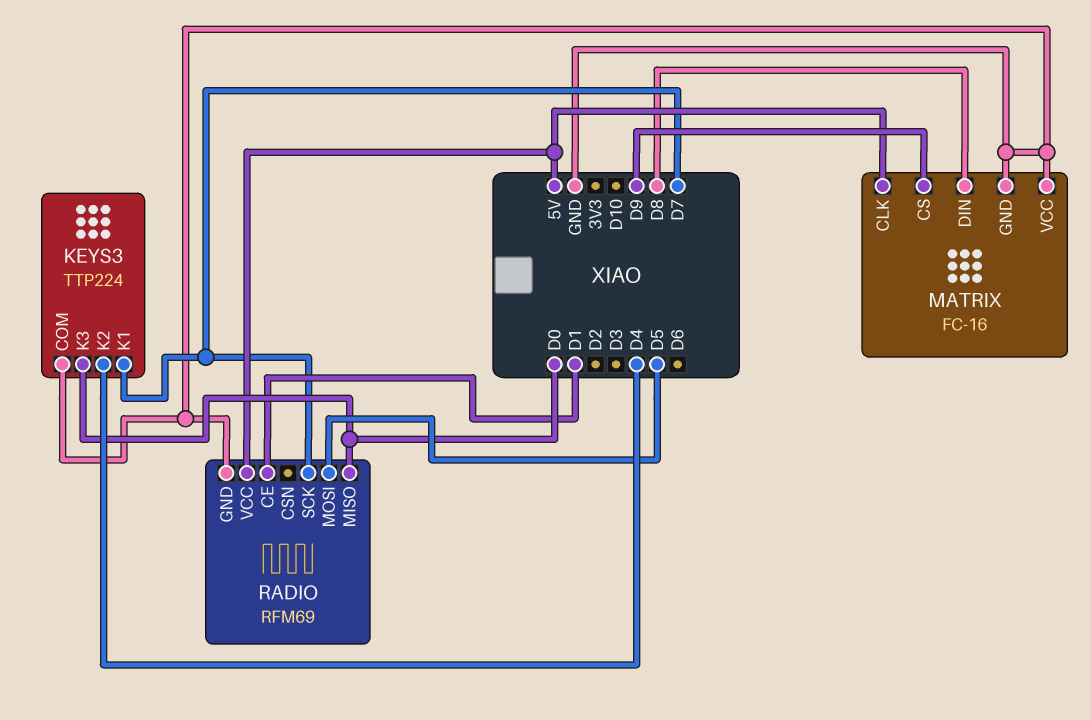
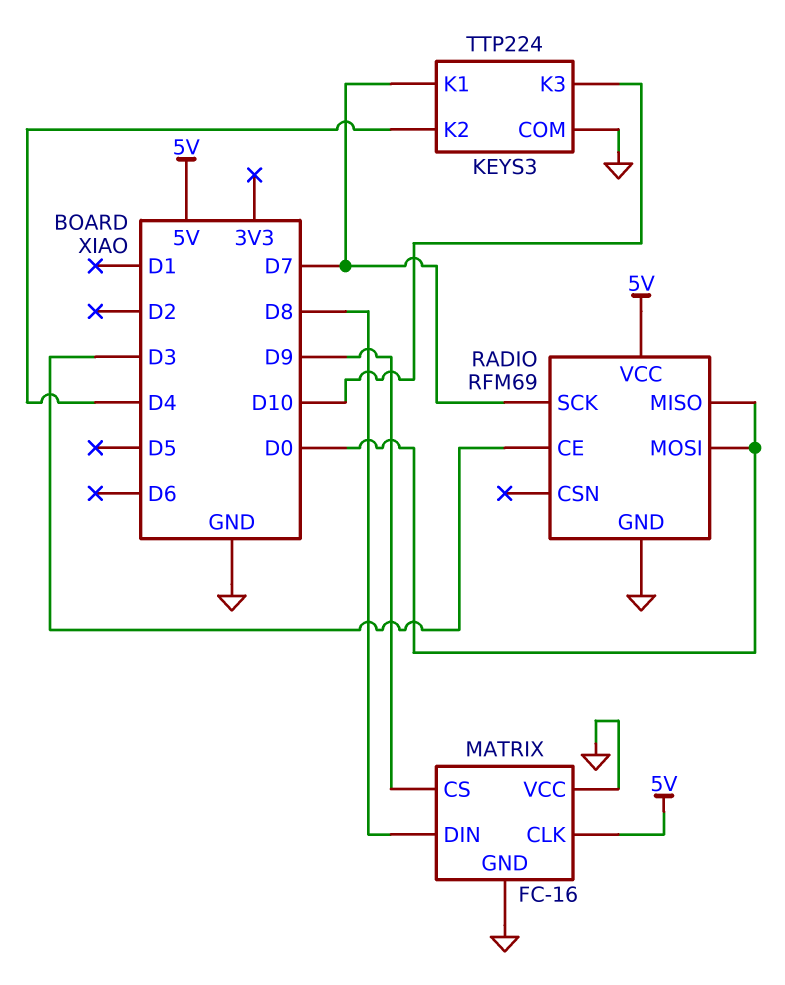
KEYS3 pin K3: D0 -> D10
RADIO pin CE: D1 -> D3
RADIO pin MOSI: D5 -> D0

